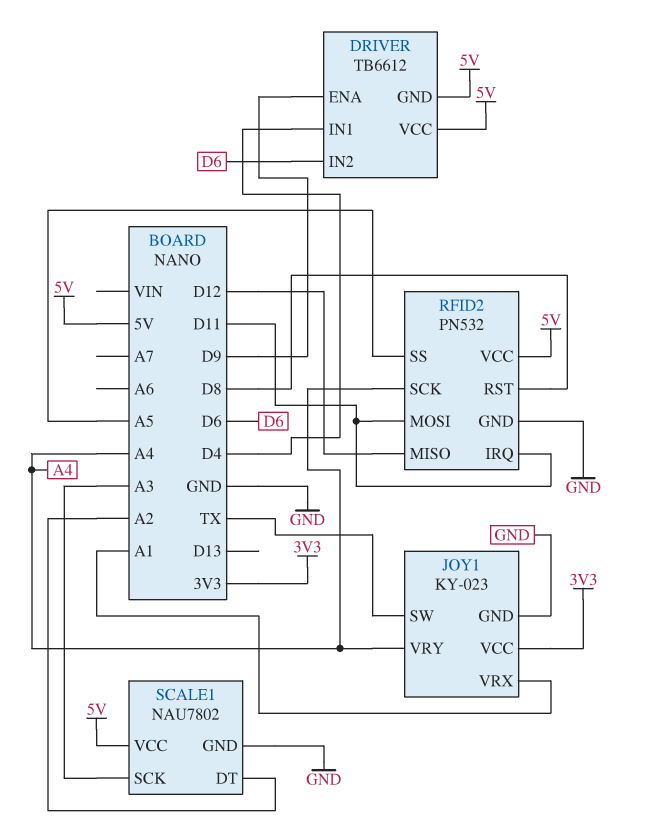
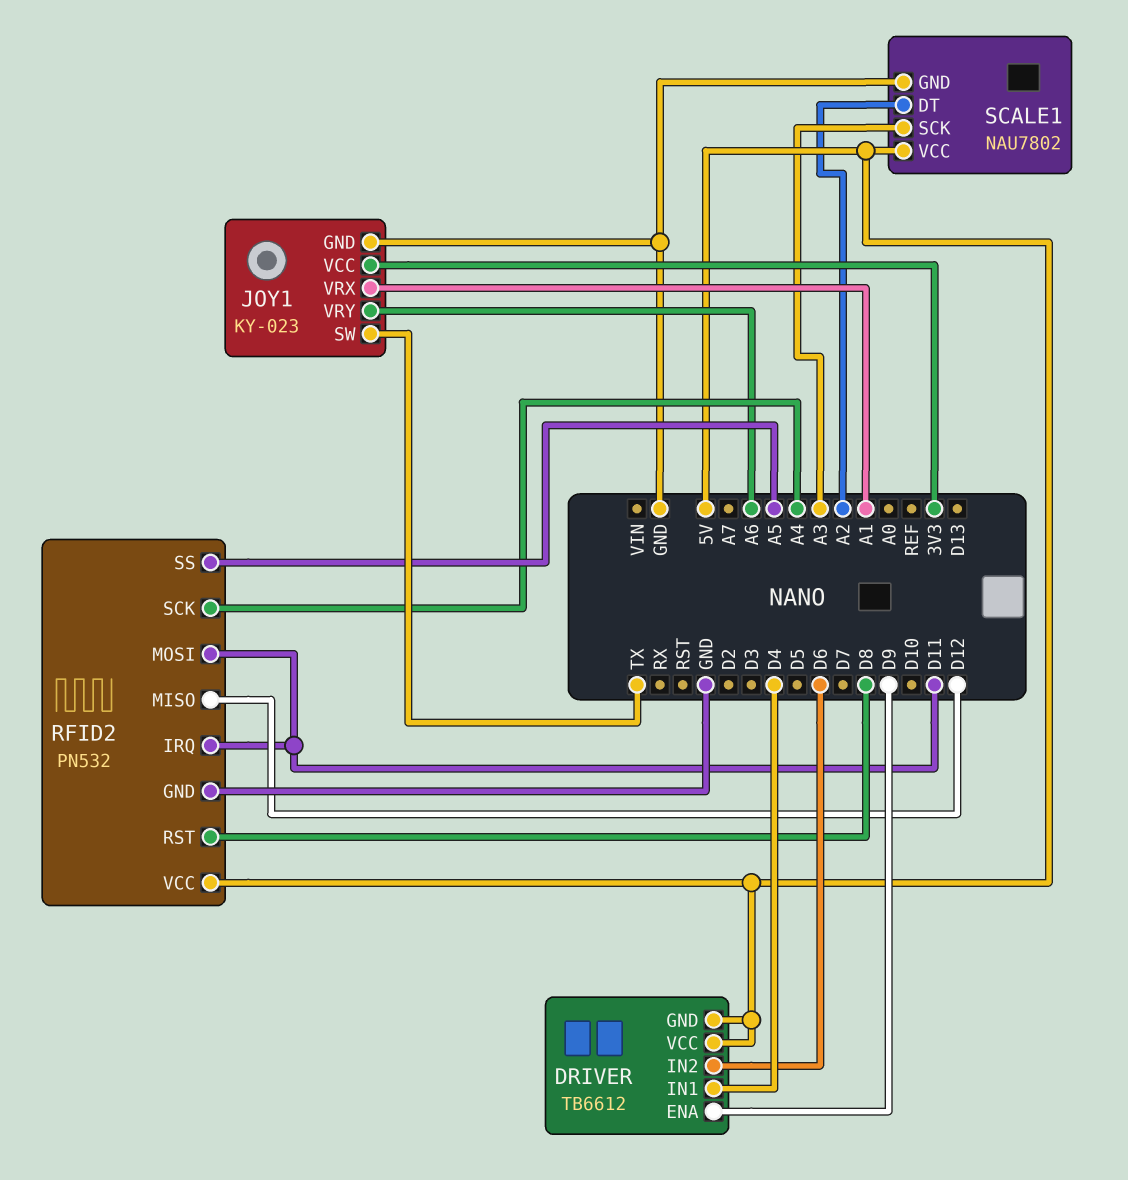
JOY1 pin VRY: A4 -> A6

